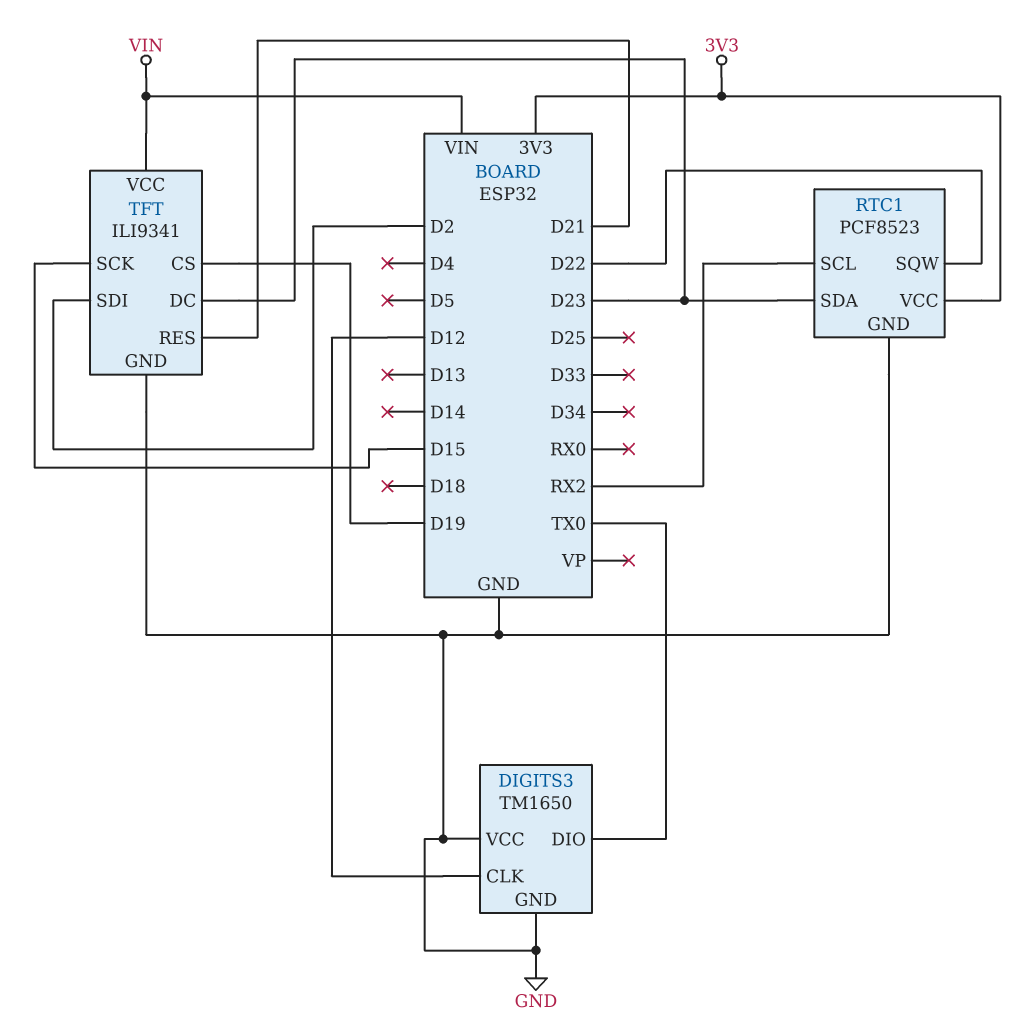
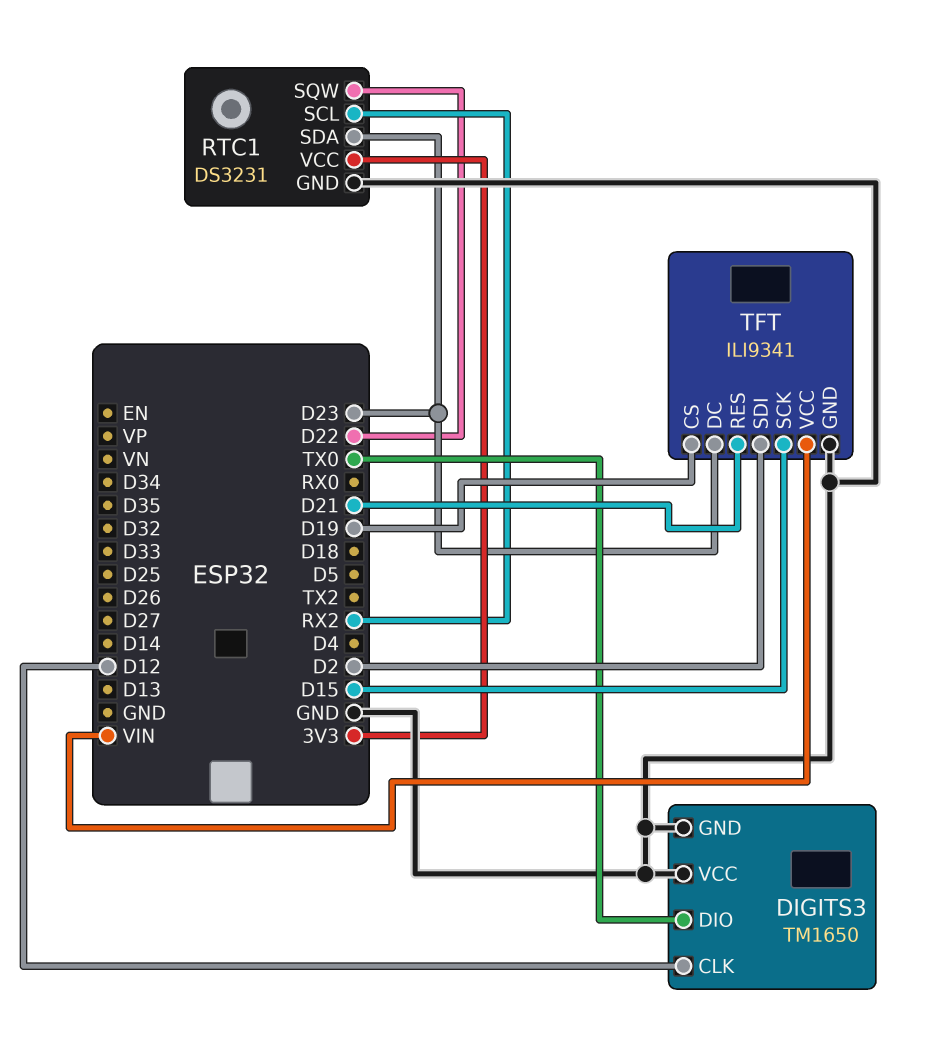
RTC1: PCF8523 -> DS3231

